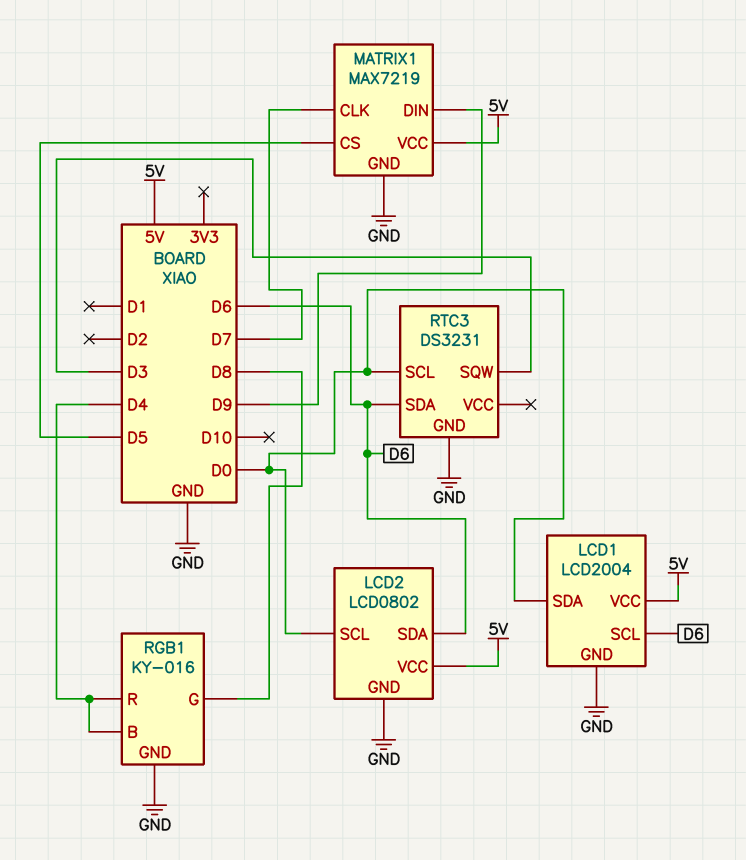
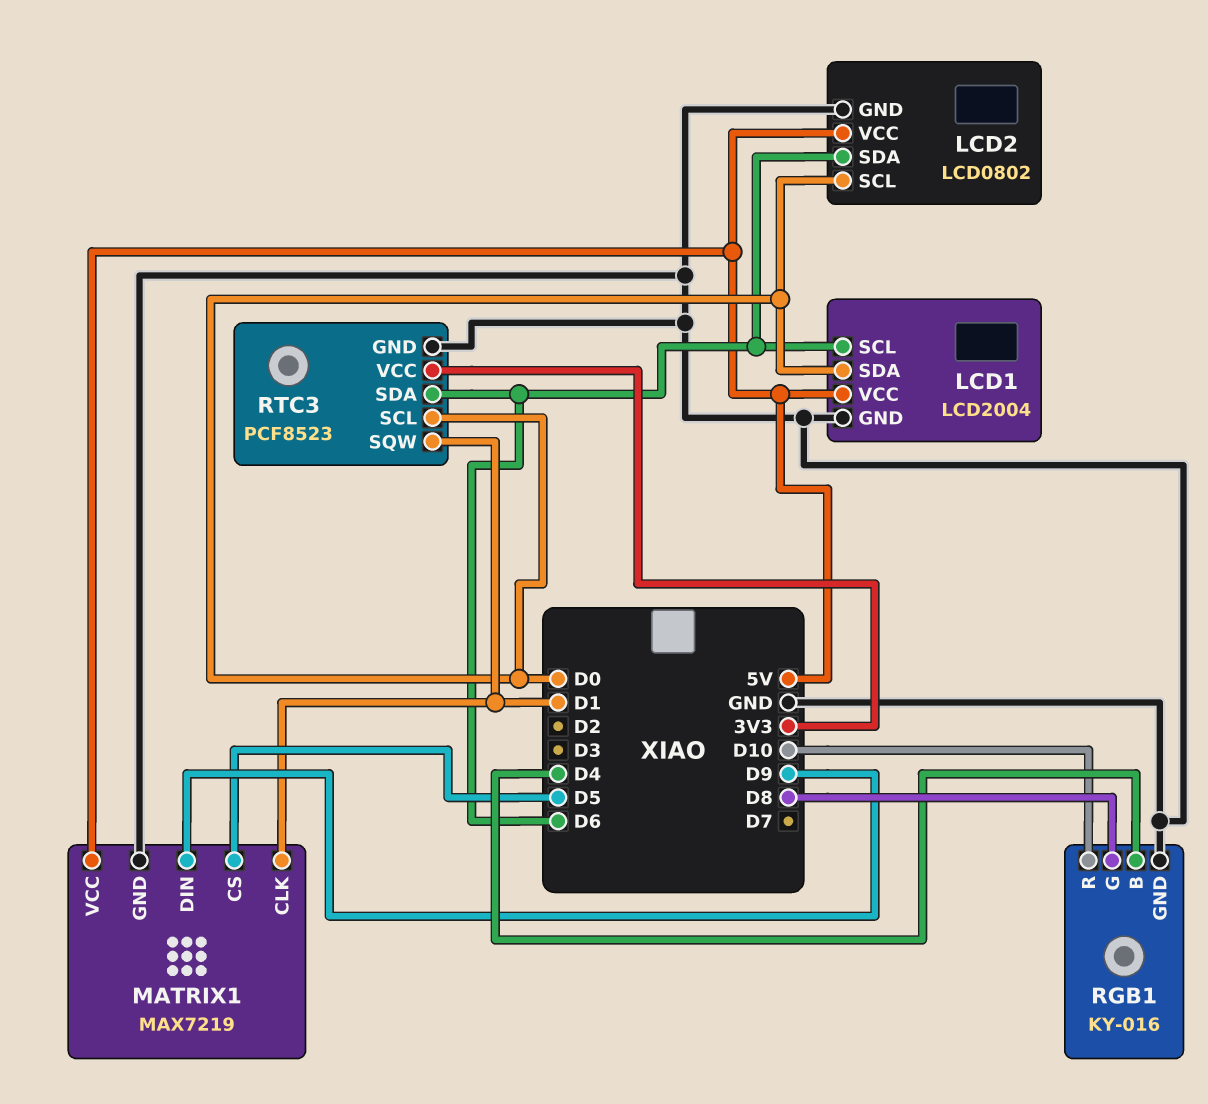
MATRIX1 pin CLK: D7 -> D1
RGB1 pin R: D4 -> D10
RTC3: DS3231 -> PCF8523
RTC3 pin SQW: D3 -> D1
RTC3 pin VCC: none -> 3V3

